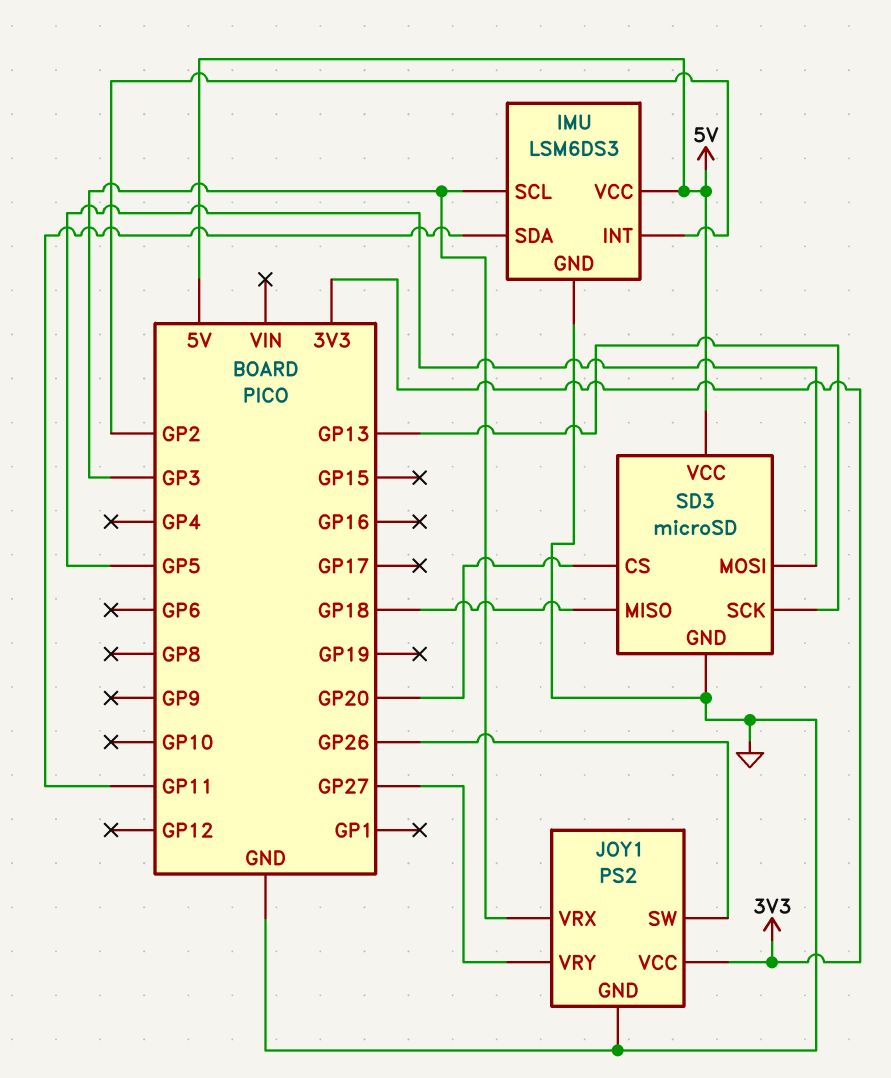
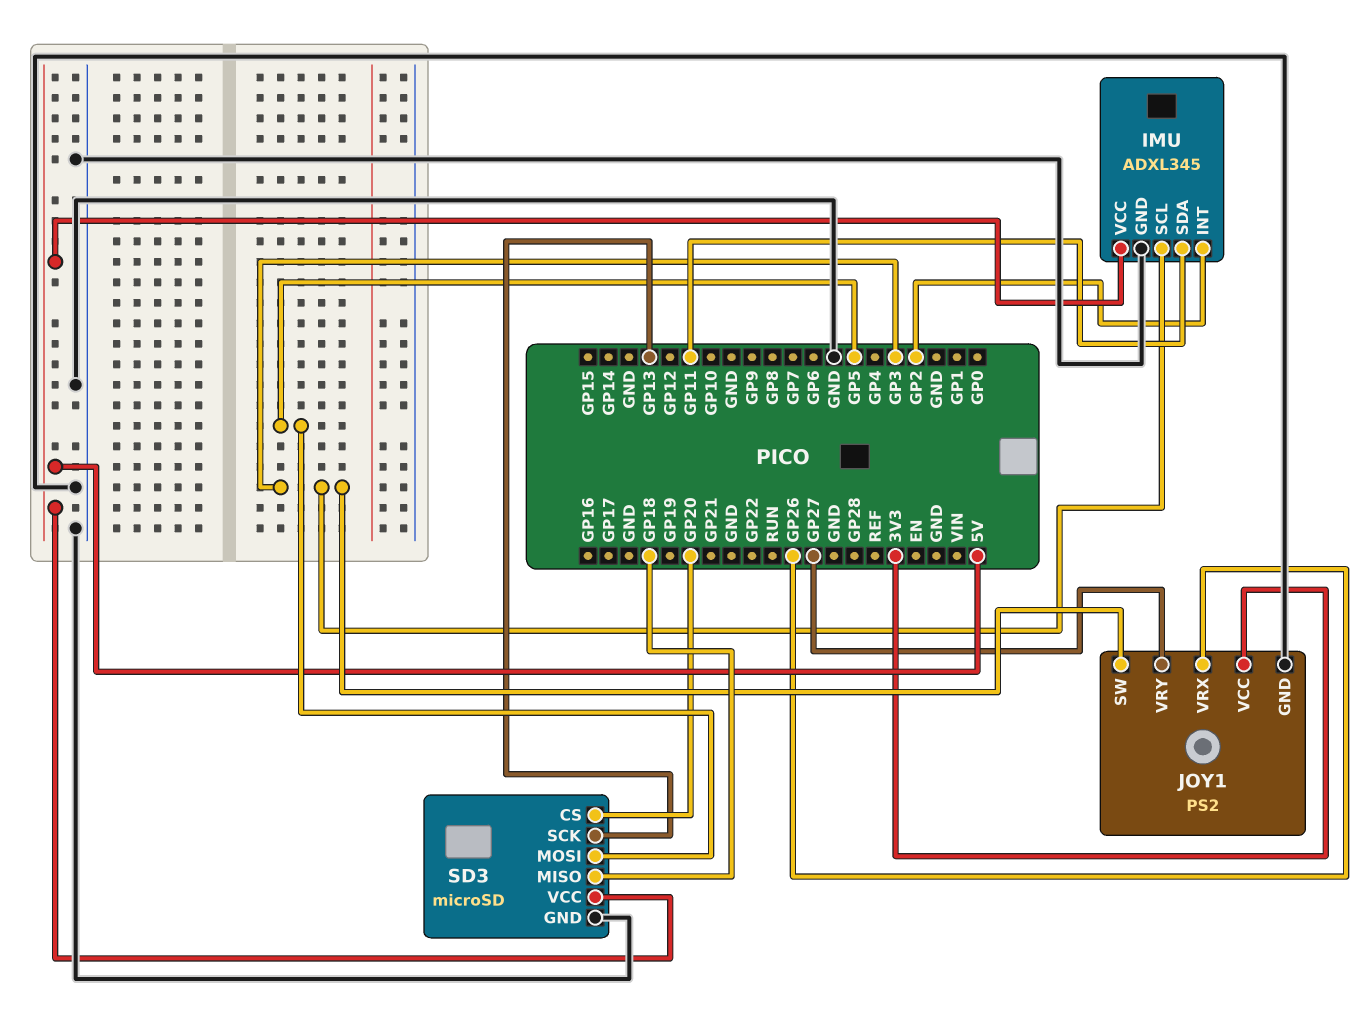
IMU: LSM6DS3 -> ADXL345
JOY1 pin SW: GP26 -> GP3
JOY1 pin VRX: GP3 -> GP26

